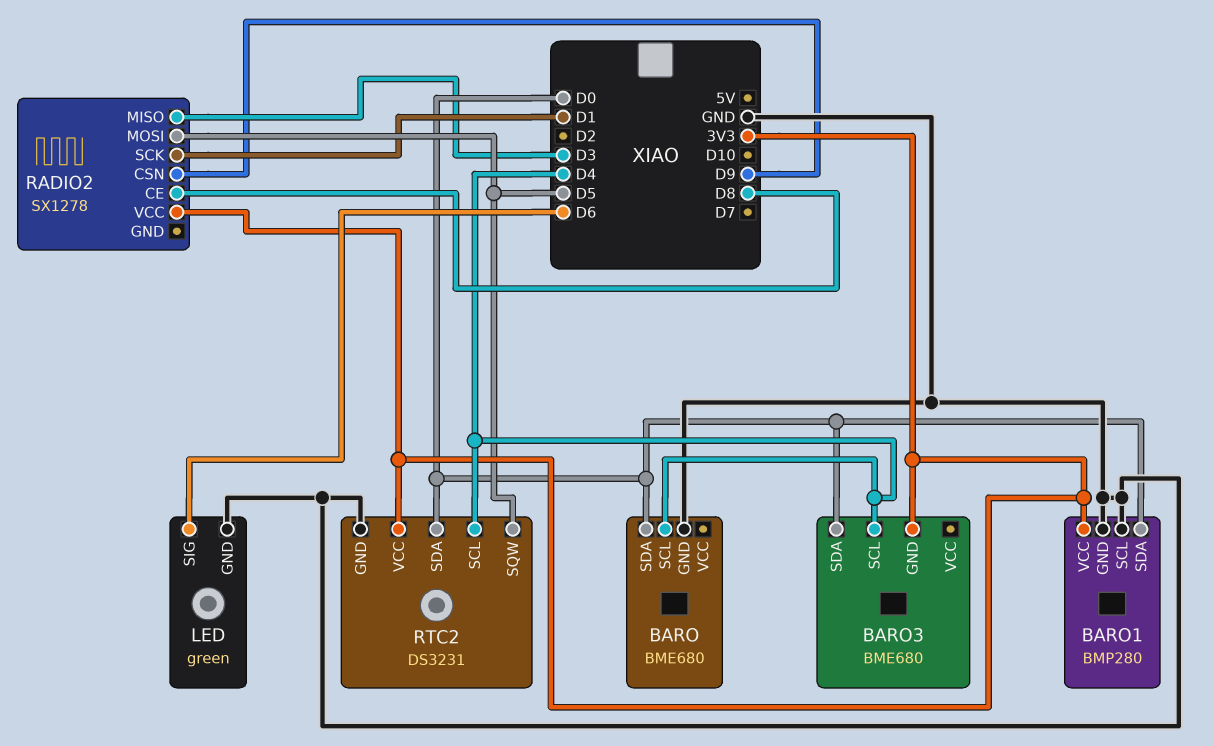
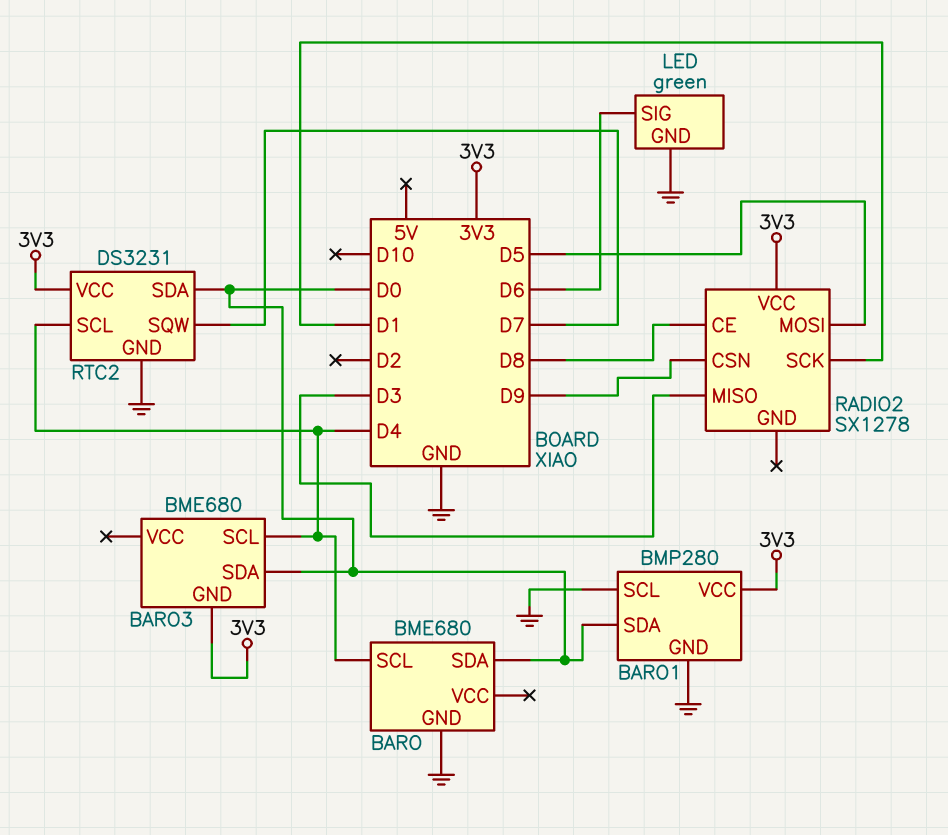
RTC2 pin SQW: D5 -> D7

